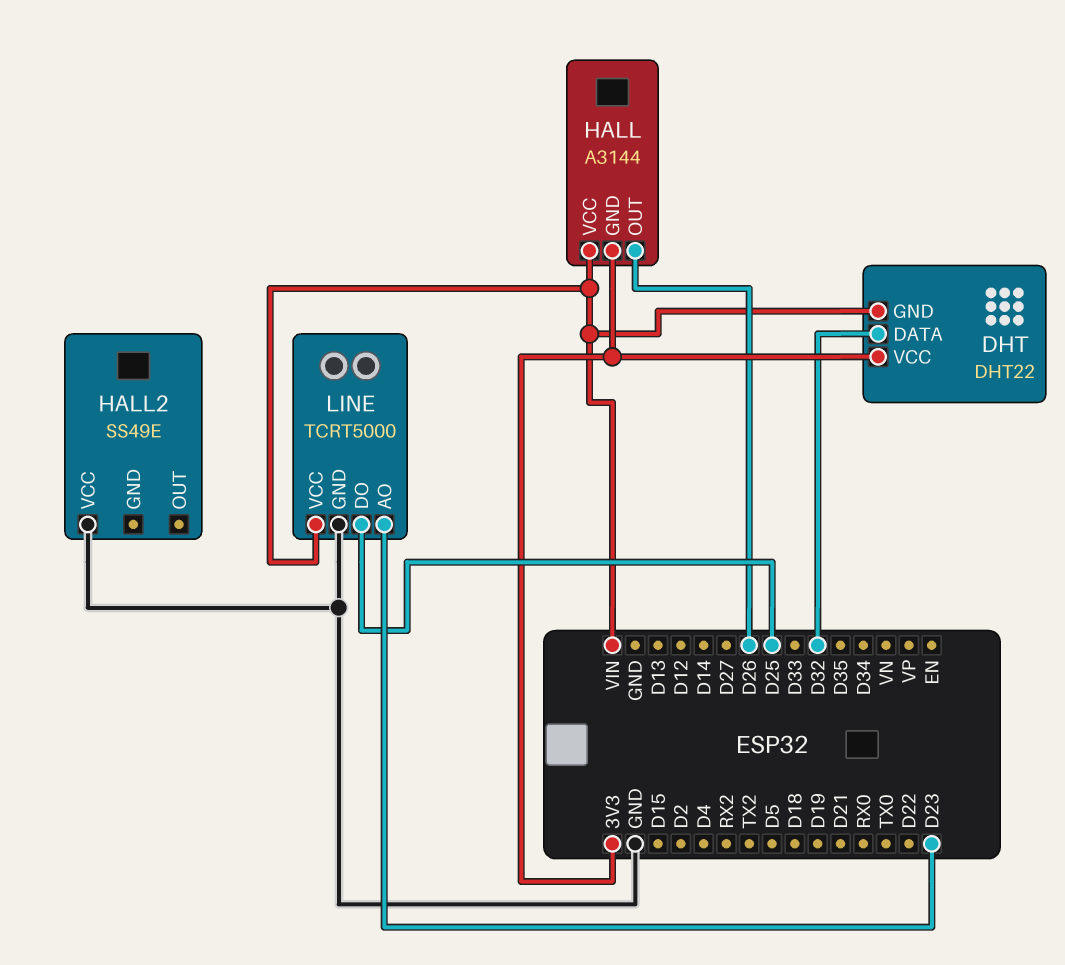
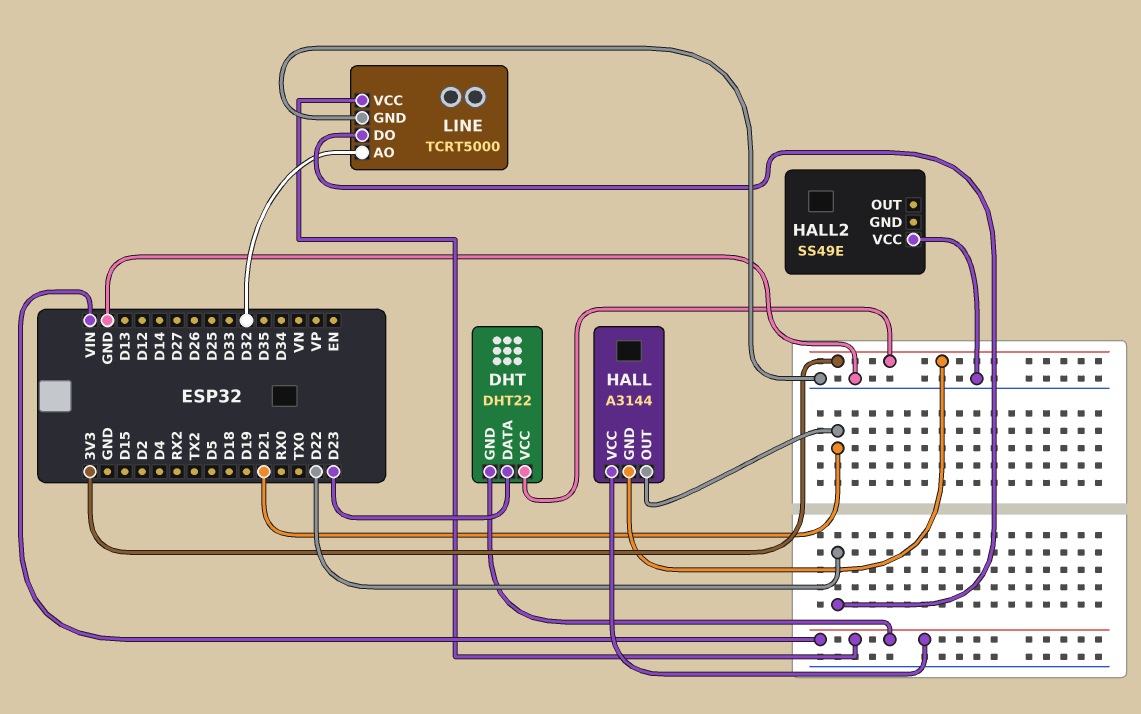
DHT pin DATA: D32 -> D23
HALL pin OUT: D26 -> D21
LINE pin AO: D23 -> D32
LINE pin DO: D25 -> D22

